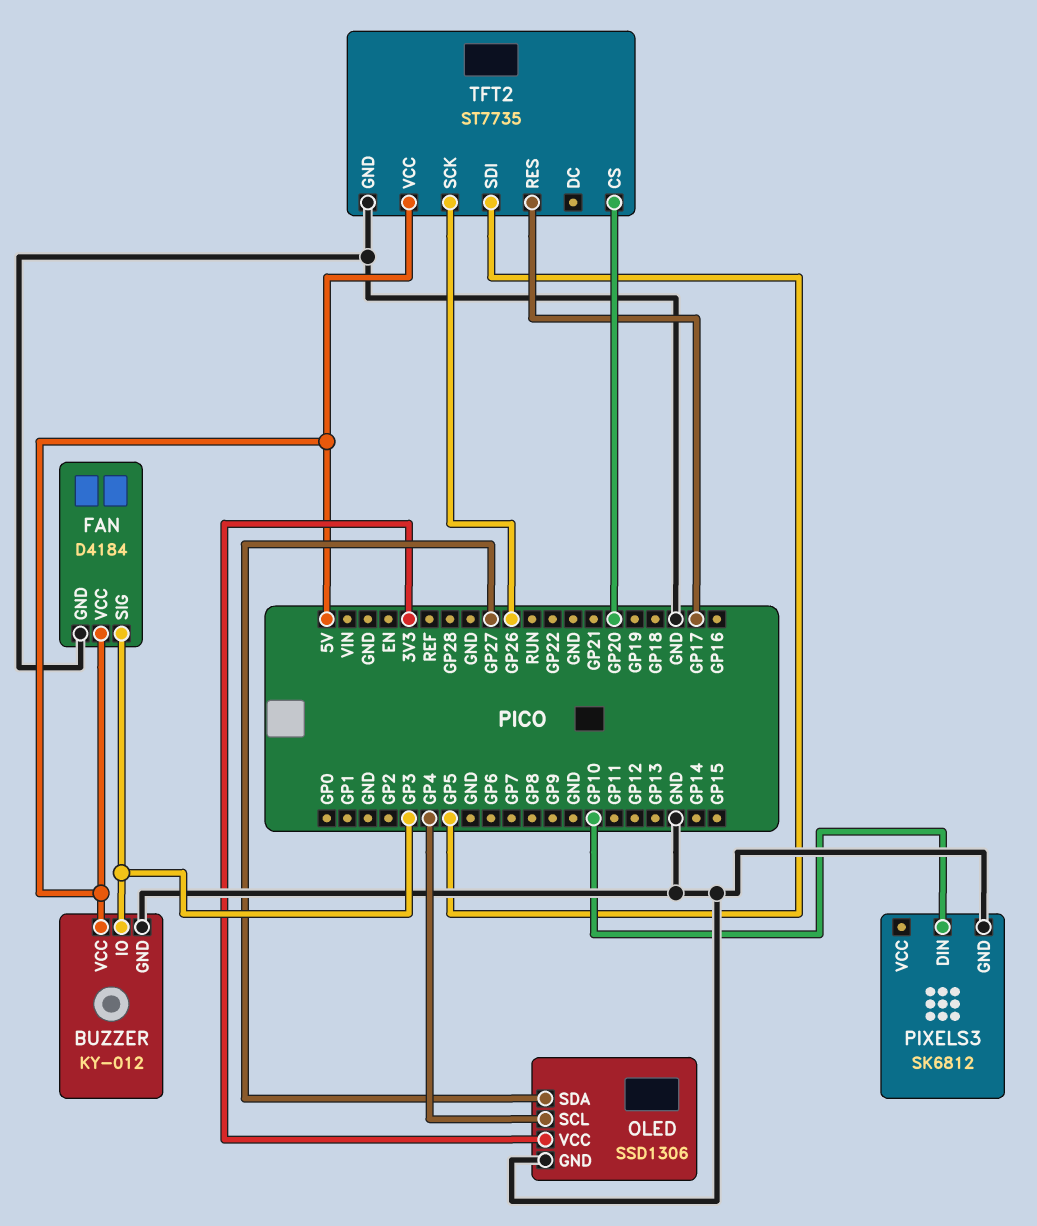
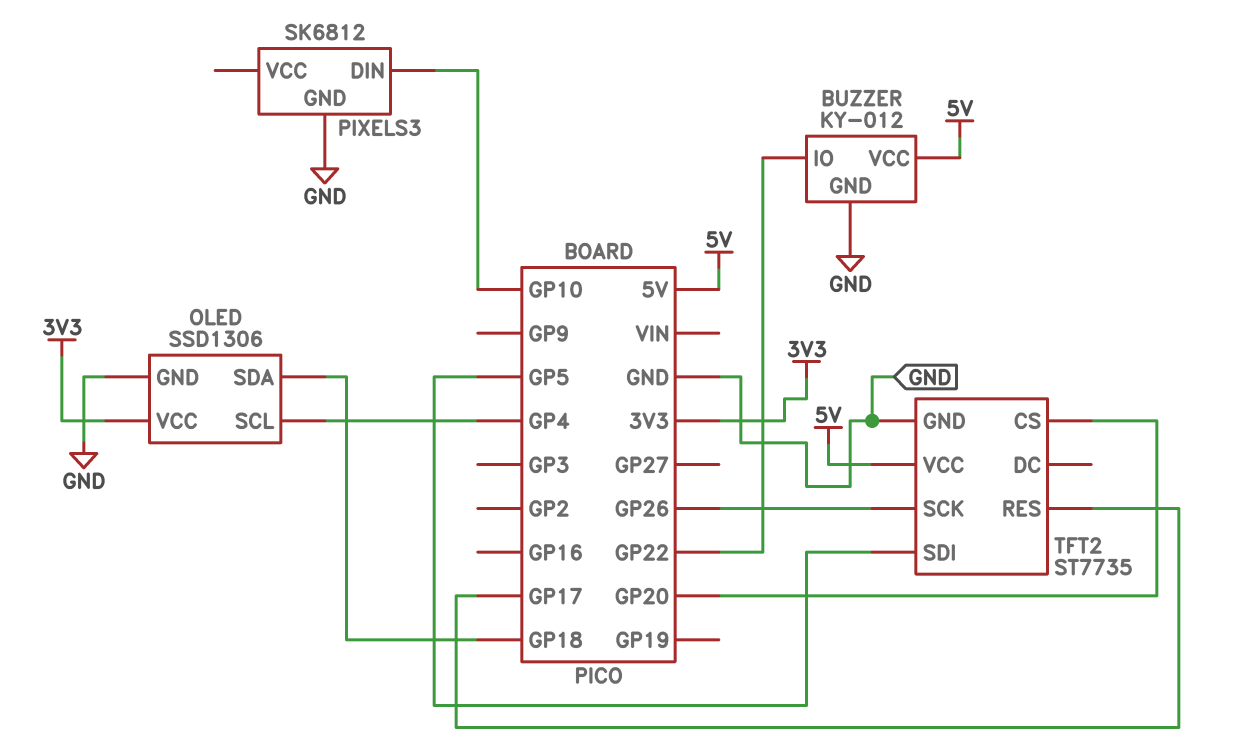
BUZZER pin IO: GP3 -> GP22
FAN: D4184 -> none
FAN pin GND: GND -> none
FAN pin SIG: GP3 -> none
FAN pin VCC: 5V -> none
OLED pin SDA: GP27 -> GP18

